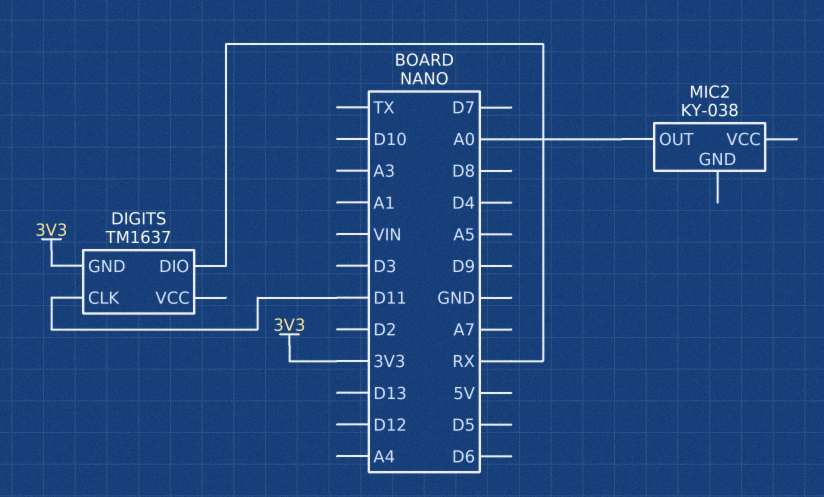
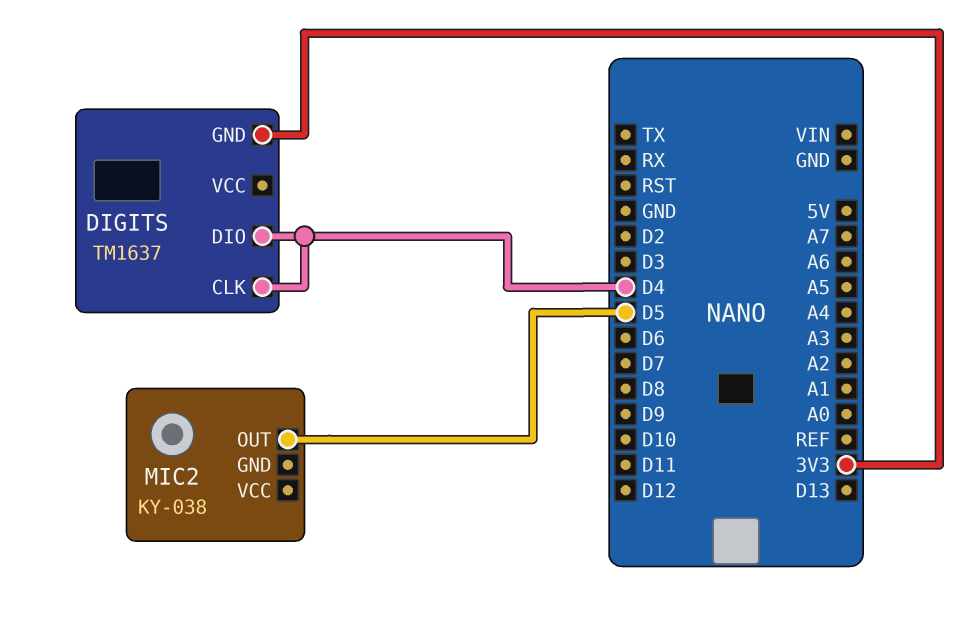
DIGITS pin CLK: D11 -> D4
DIGITS pin DIO: RX -> D4
MIC2 pin OUT: A0 -> D5

